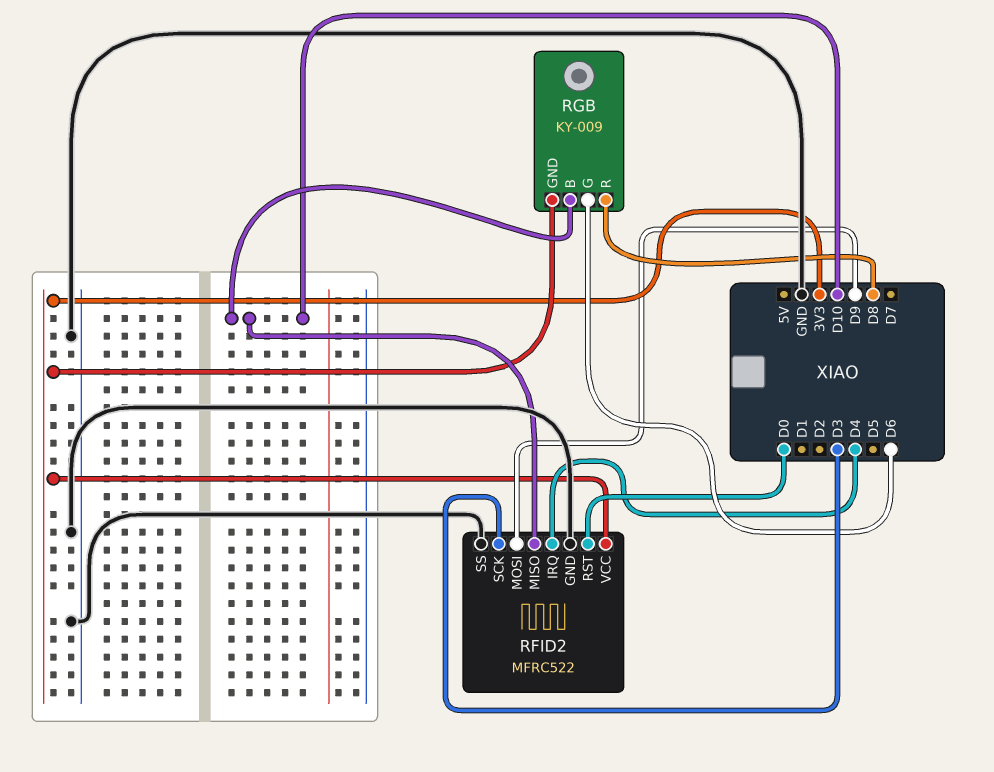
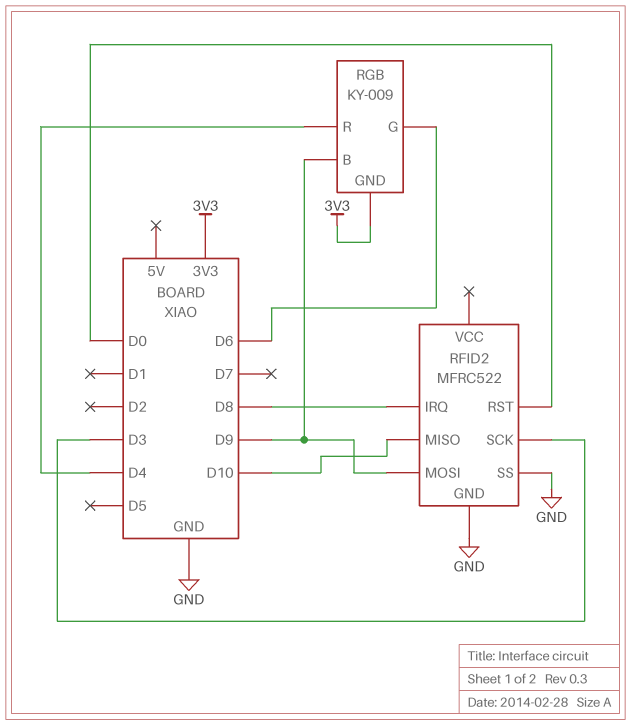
RFID2 pin IRQ: D4 -> D8
RFID2 pin VCC: 3V3 -> none
RGB pin B: D10 -> D9
RGB pin R: D8 -> D4

